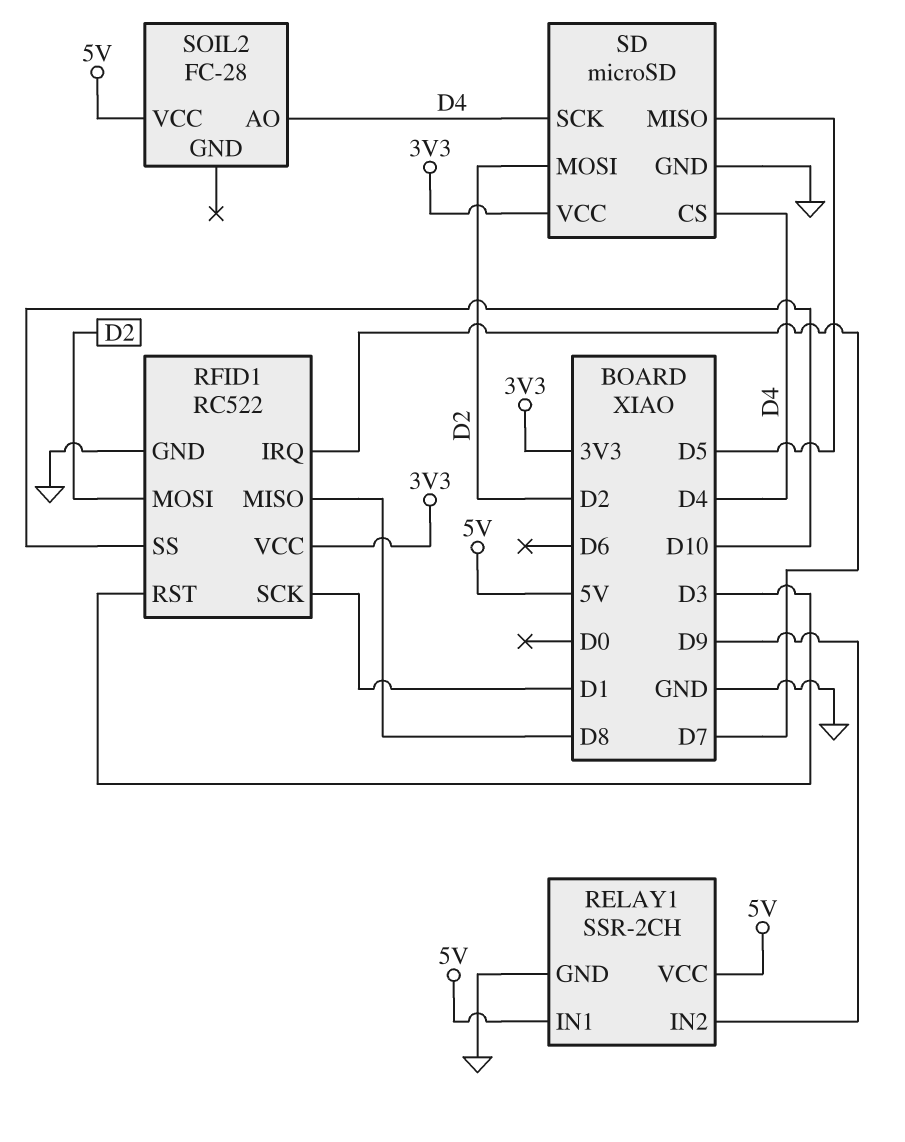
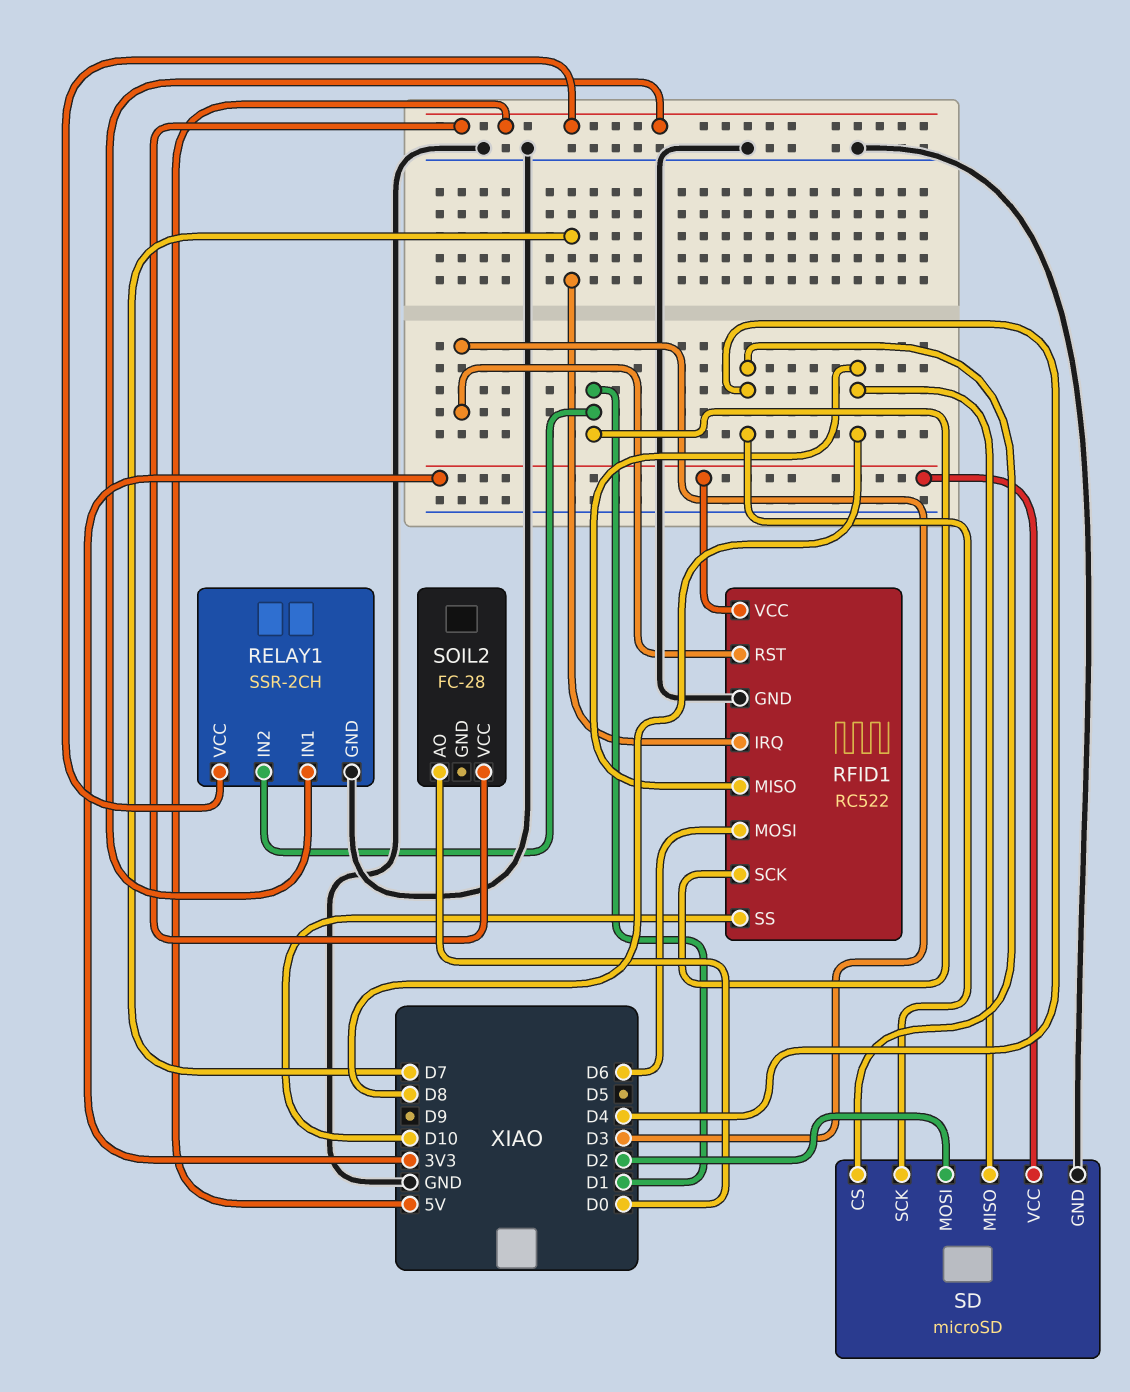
RELAY1 pin IN2: D9 -> D1
RFID1 pin MOSI: D2 -> D6
SD pin MISO: D5 -> D8
SOIL2 pin AO: D4 -> D0

